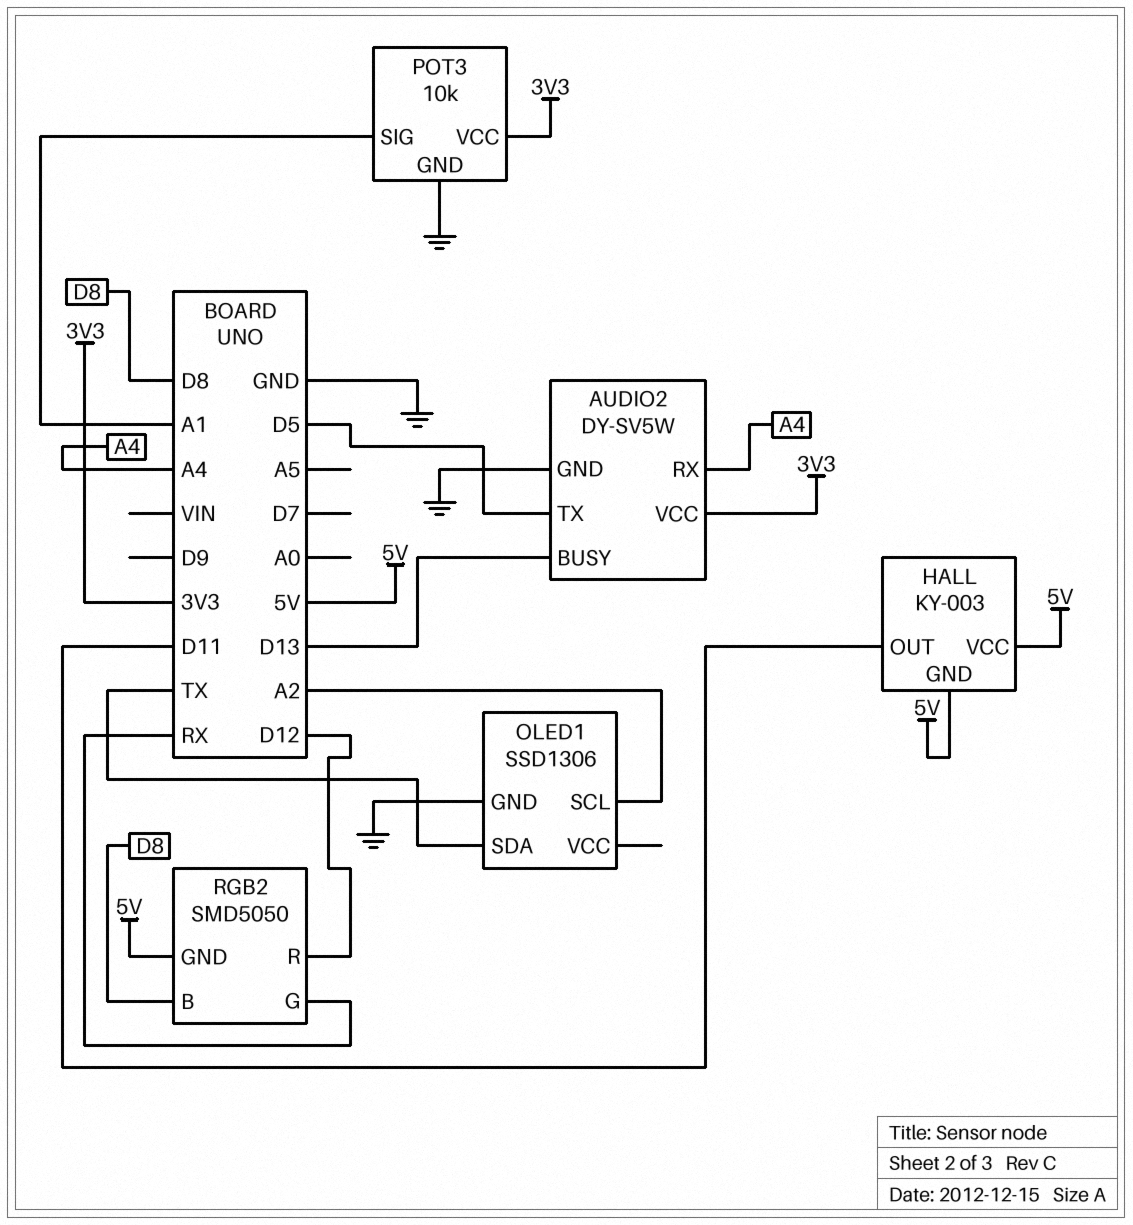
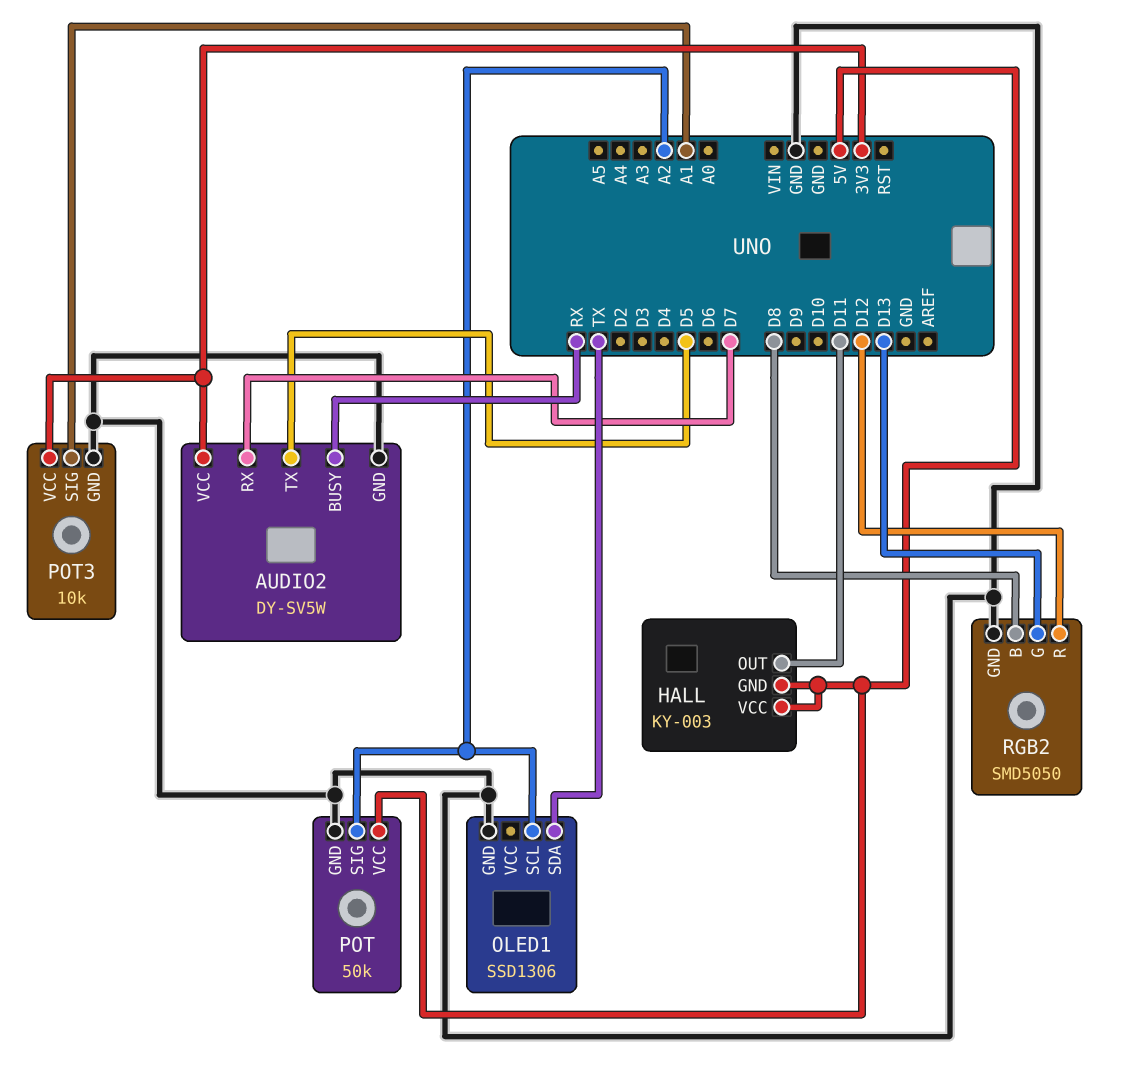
AUDIO2 pin BUSY: D13 -> RX
AUDIO2 pin RX: A4 -> D7
POT: none -> 50k
POT pin GND: none -> GND
POT pin SIG: none -> A2
POT pin VCC: none -> 5V
RGB2 pin G: RX -> D13
RGB2 pin GND: 5V -> GND

